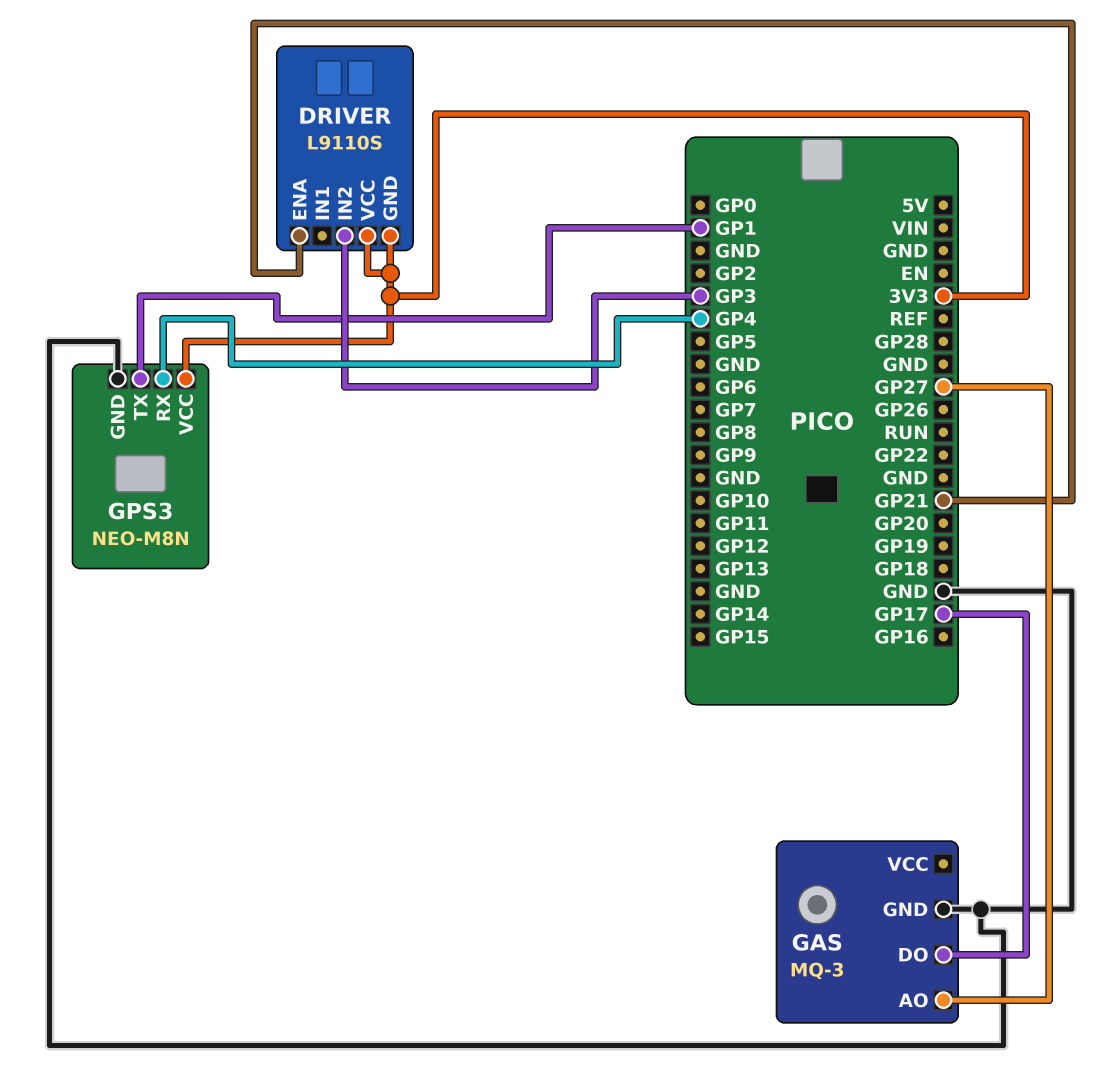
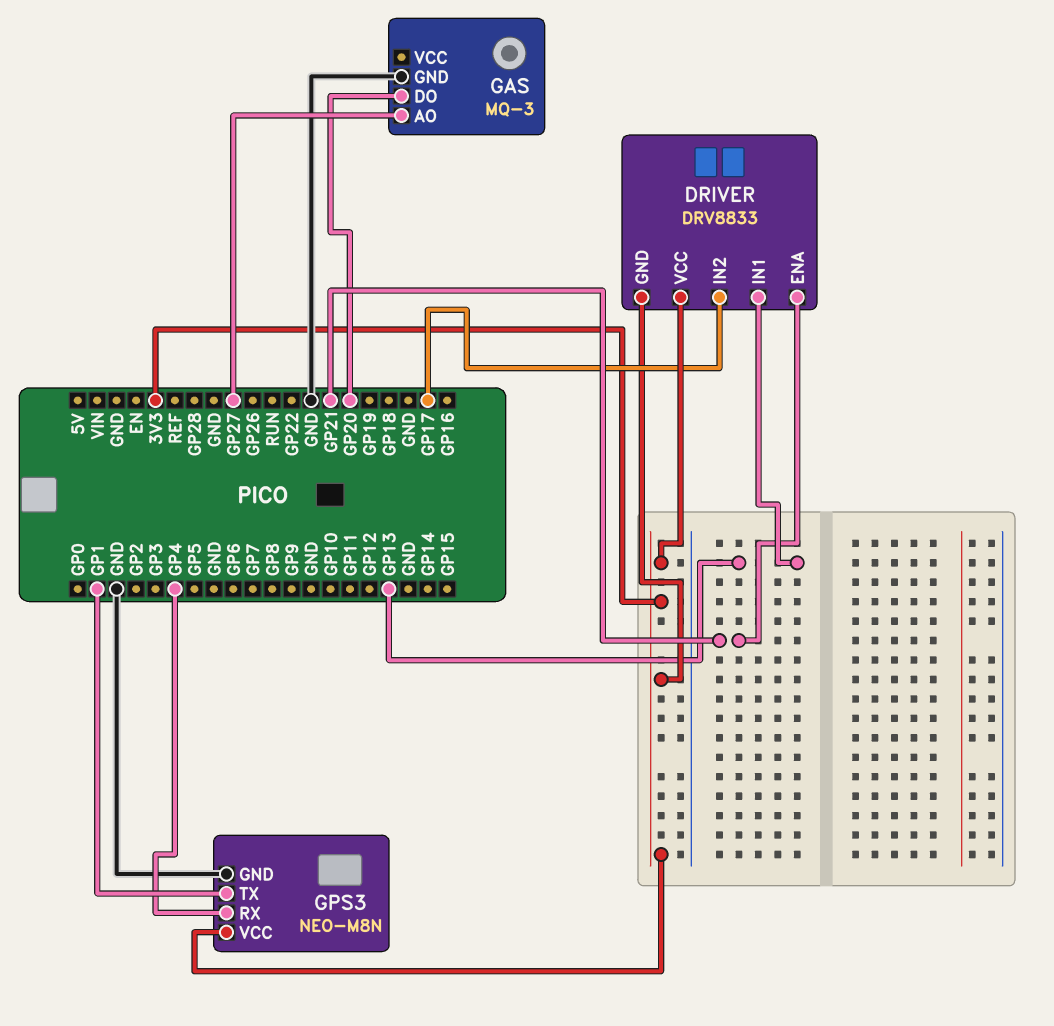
DRIVER: L9110S -> DRV8833
DRIVER pin IN1: none -> GP13
DRIVER pin IN2: GP3 -> GP17
GAS pin DO: GP17 -> GP20

